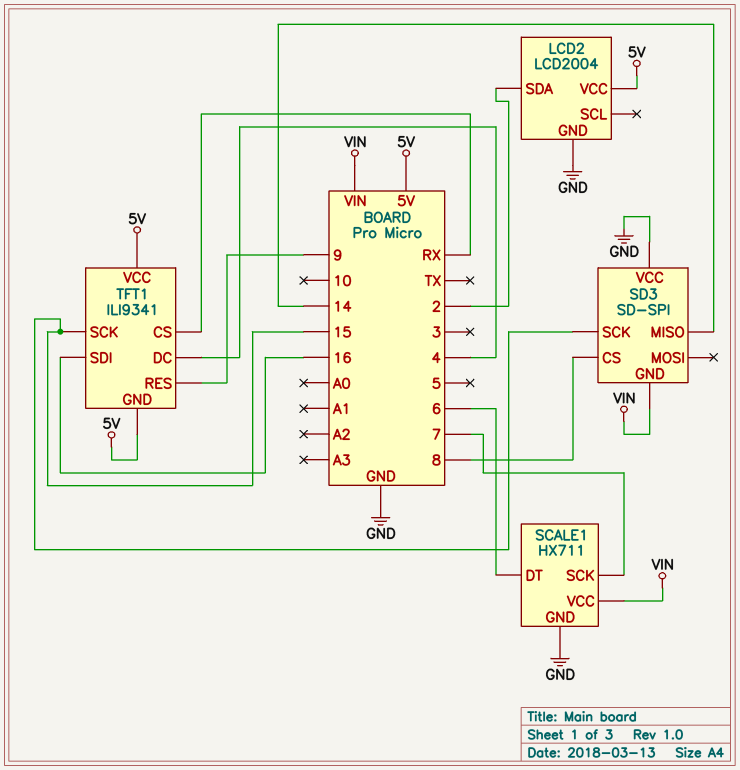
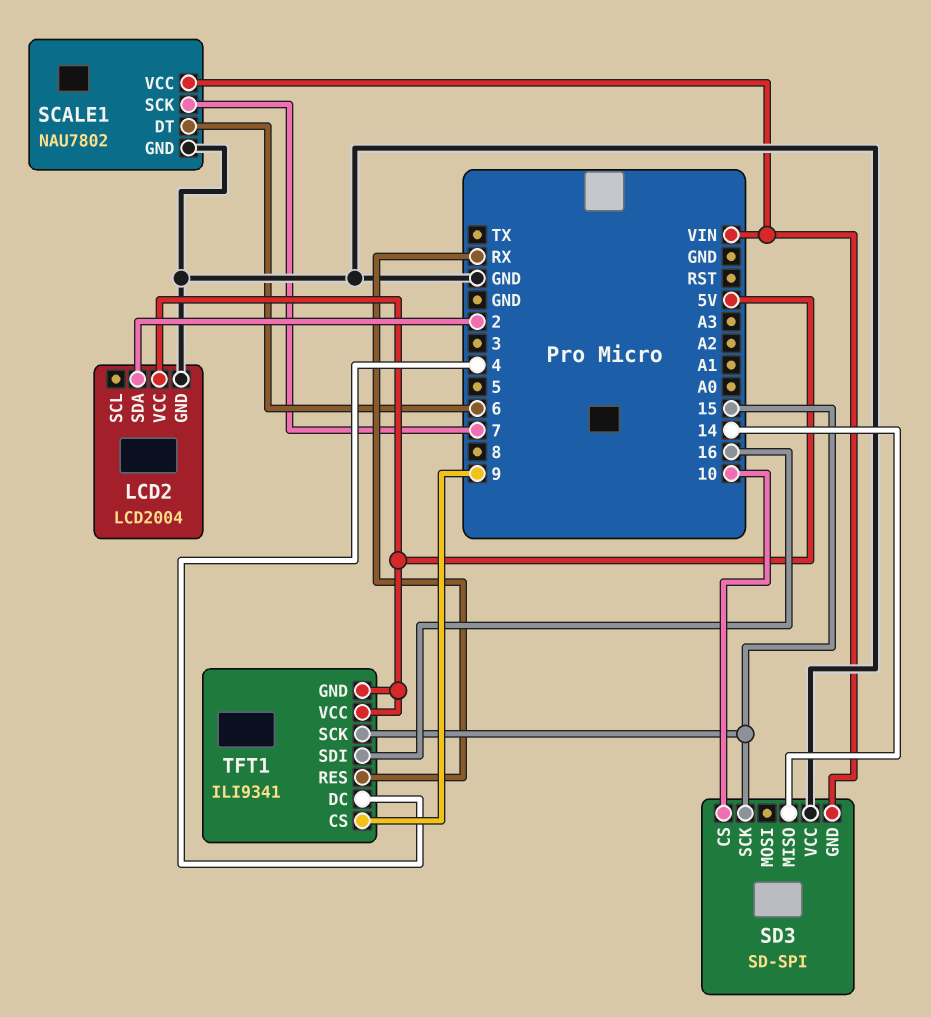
SCALE1: HX711 -> NAU7802
SD3 pin CS: 8 -> 10
TFT1 pin CS: RX -> 9
TFT1 pin RES: 9 -> RX

